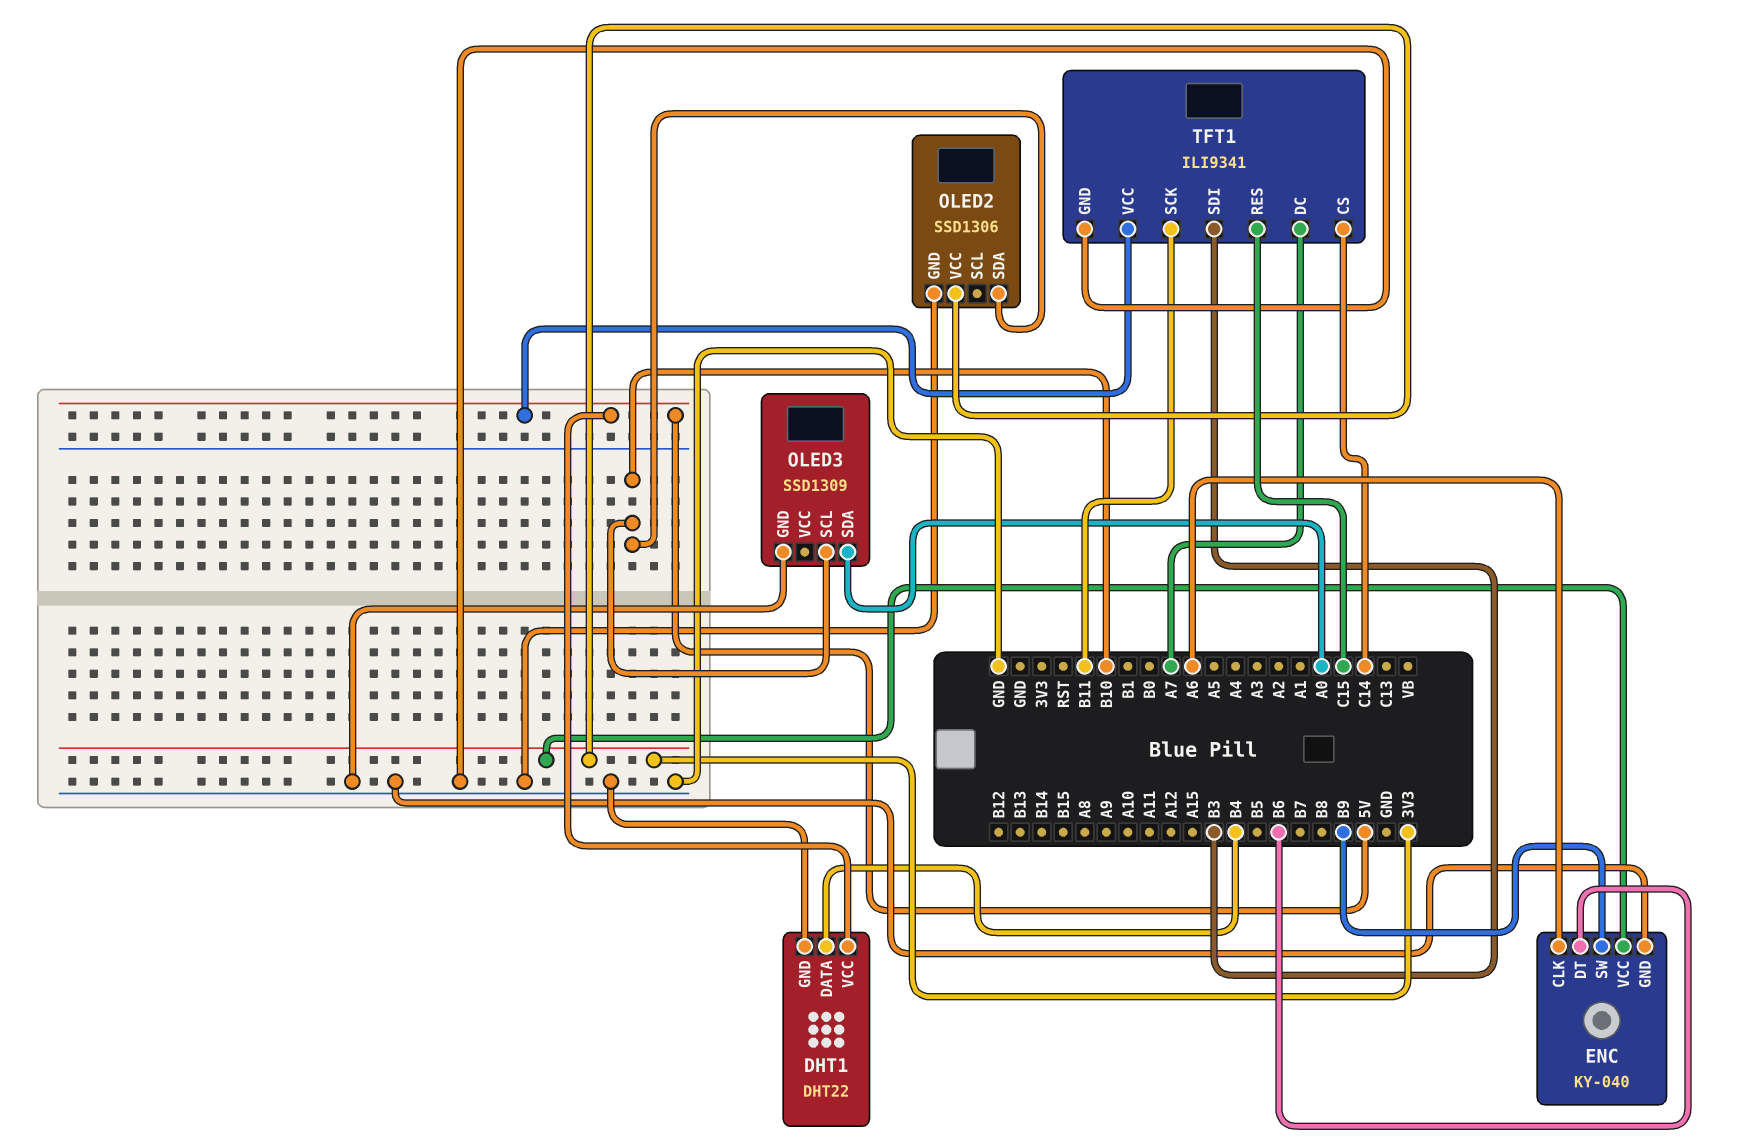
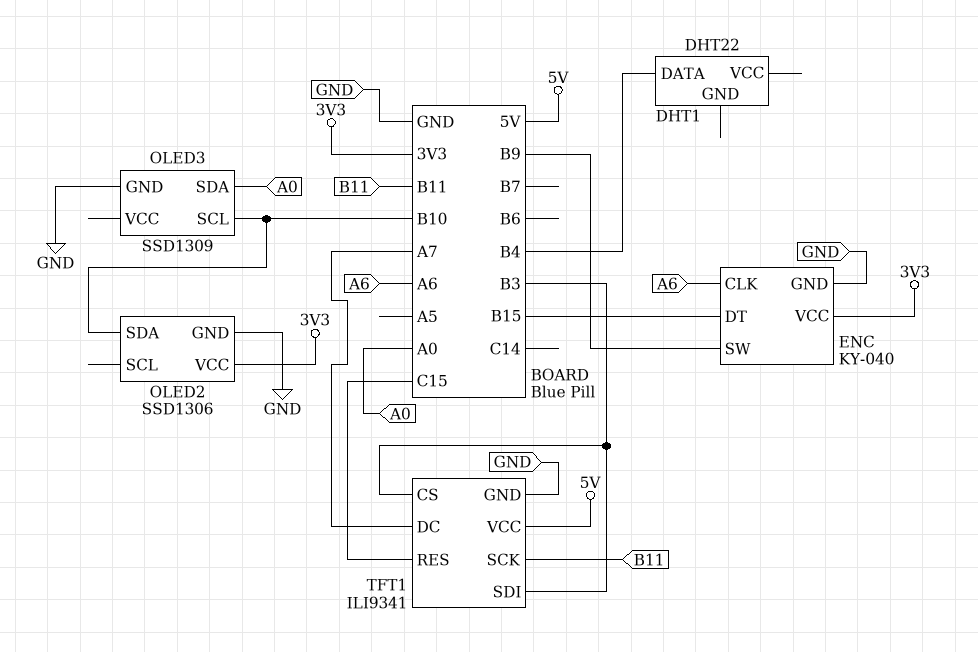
DHT1 pin GND: GND -> none
DHT1 pin VCC: 5V -> none
ENC pin DT: B6 -> B15
TFT1 pin CS: C14 -> B3

